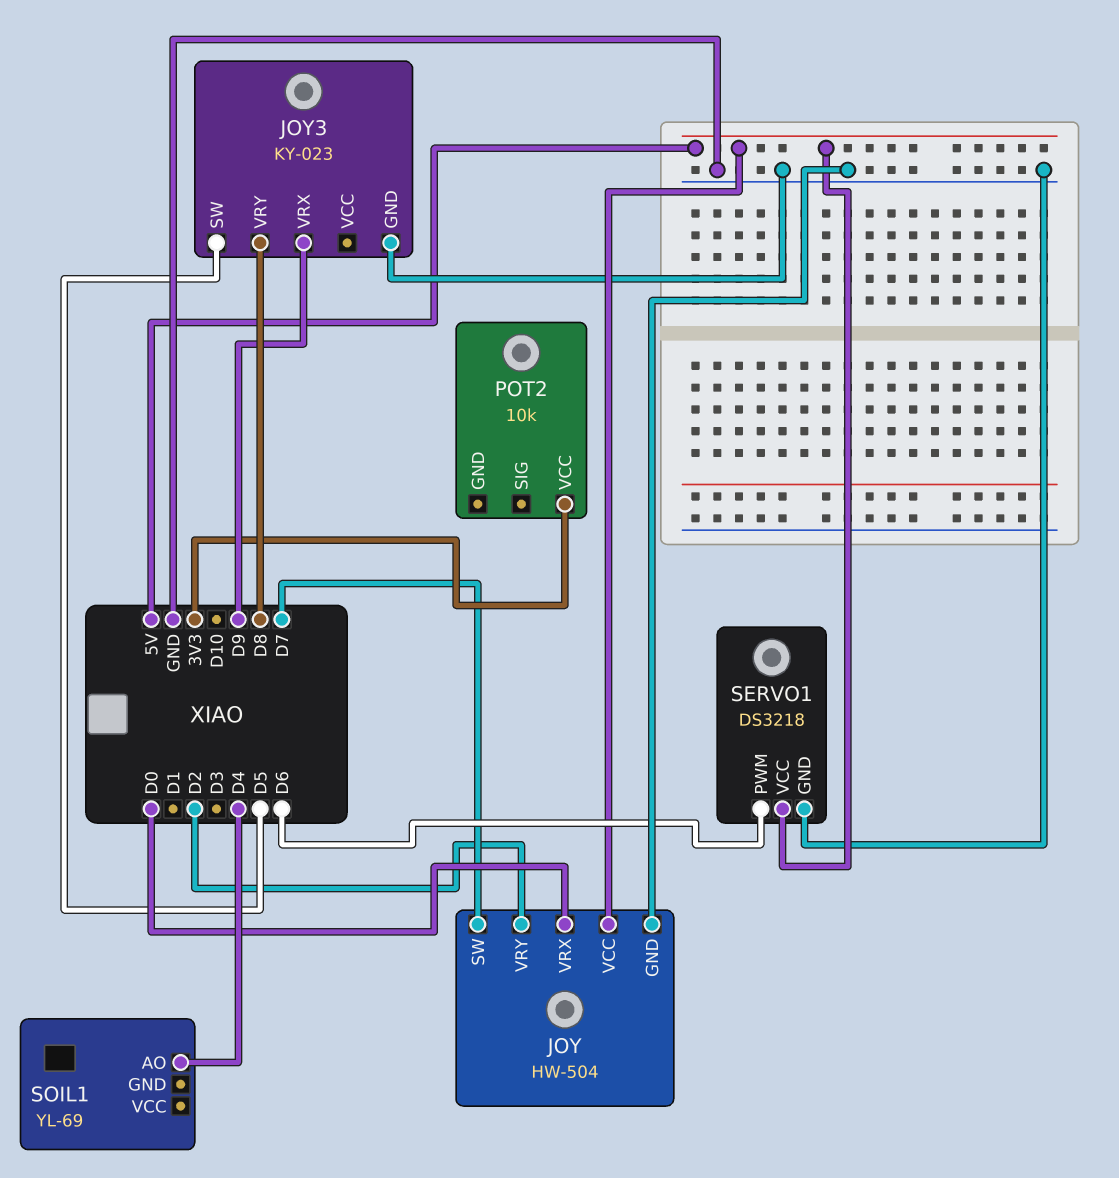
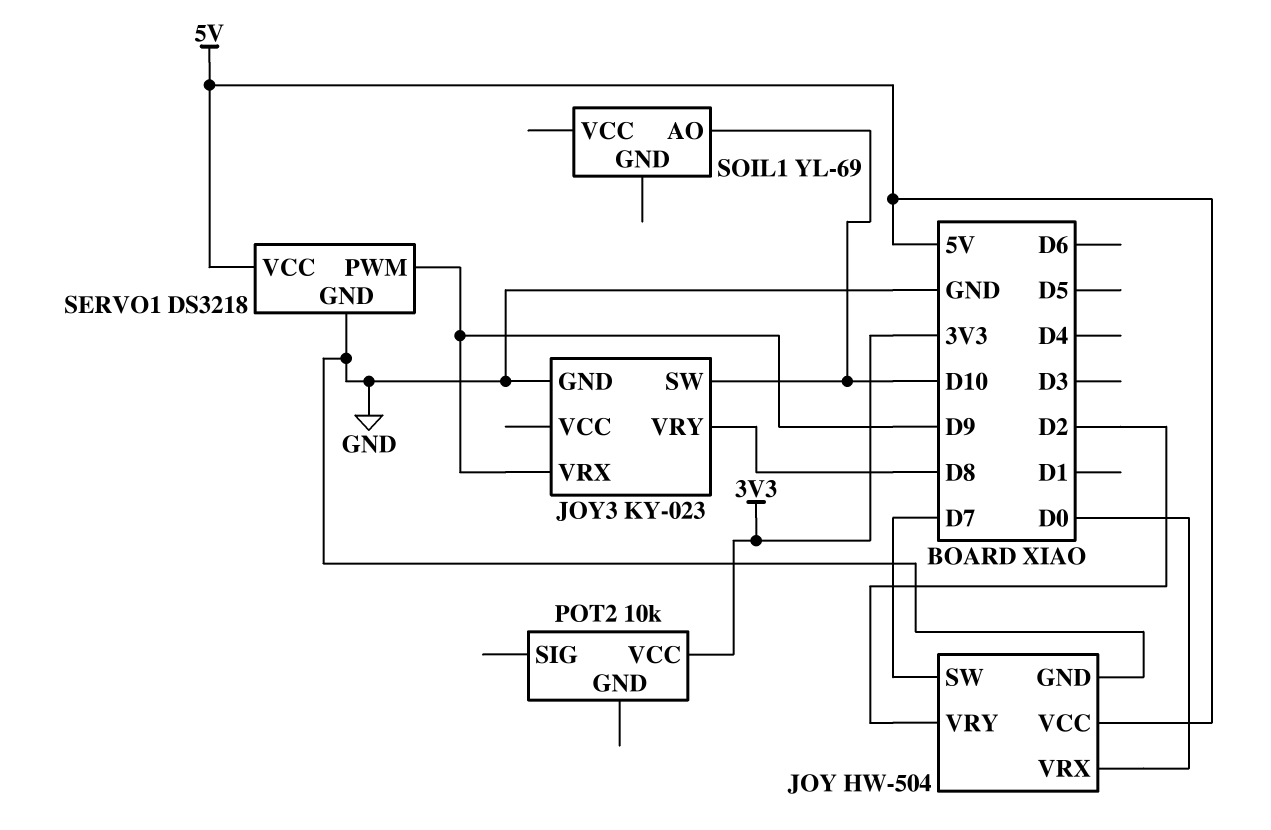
JOY3 pin SW: D5 -> D10
SERVO1 pin PWM: D6 -> D9
SOIL1 pin AO: D4 -> D10

